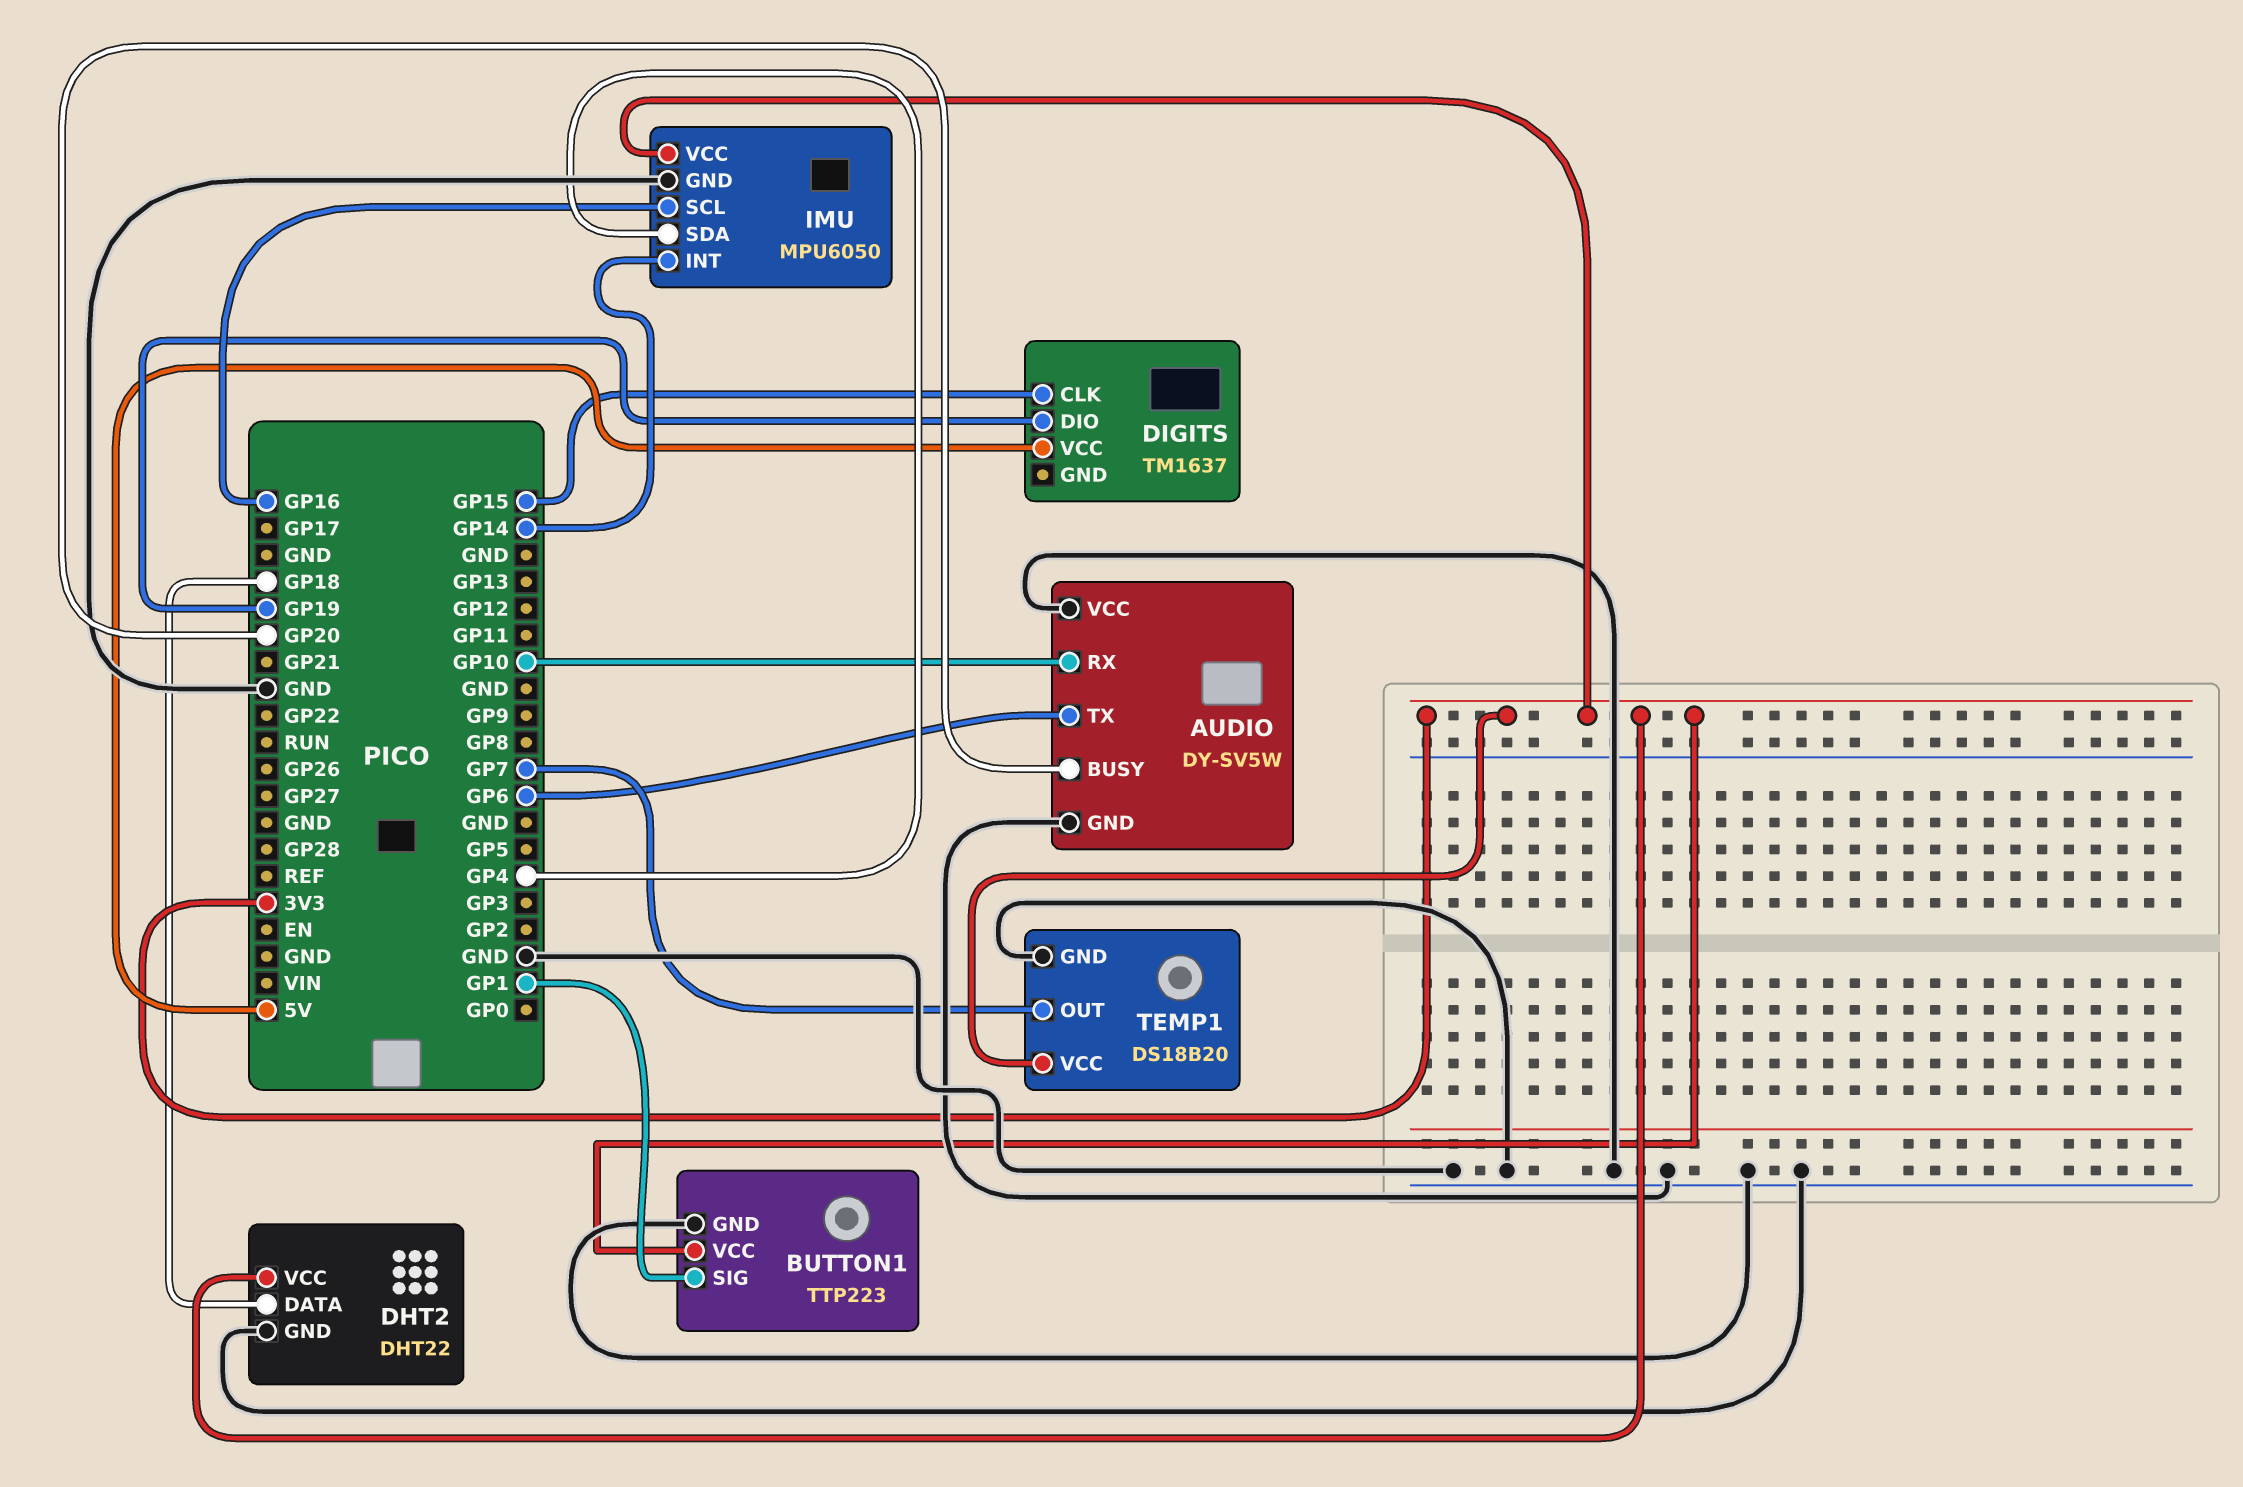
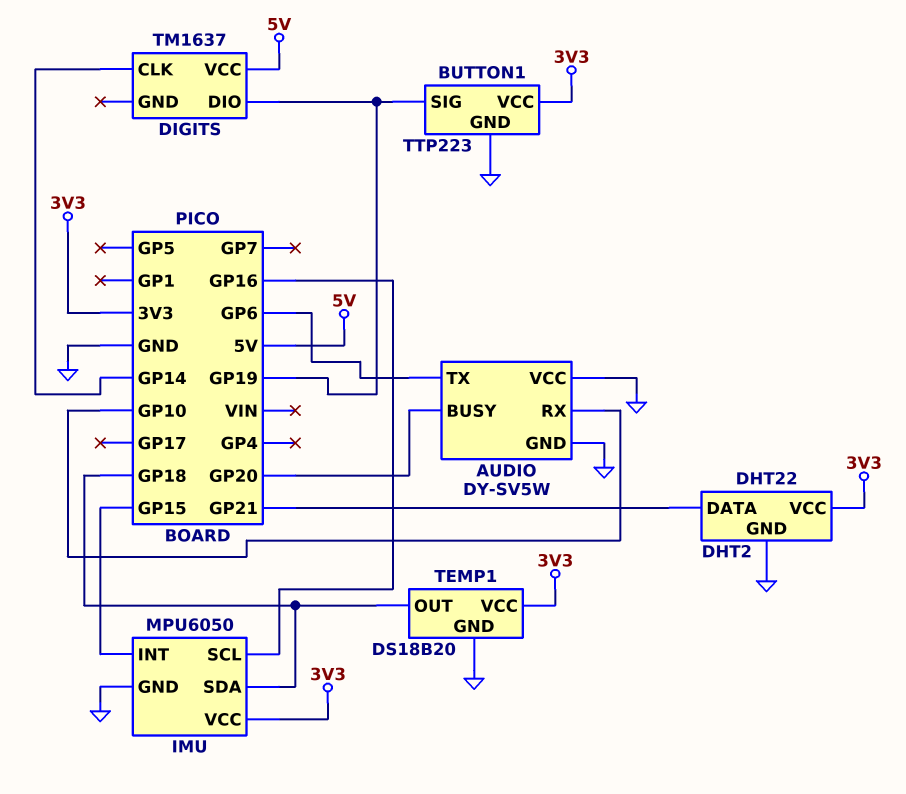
BUTTON1 pin SIG: GP1 -> GP19
DHT2 pin DATA: GP18 -> GP21
DIGITS pin CLK: GP15 -> GP14
IMU pin INT: GP14 -> GP15
IMU pin SDA: GP4 -> GP18
TEMP1 pin OUT: GP7 -> GP18

